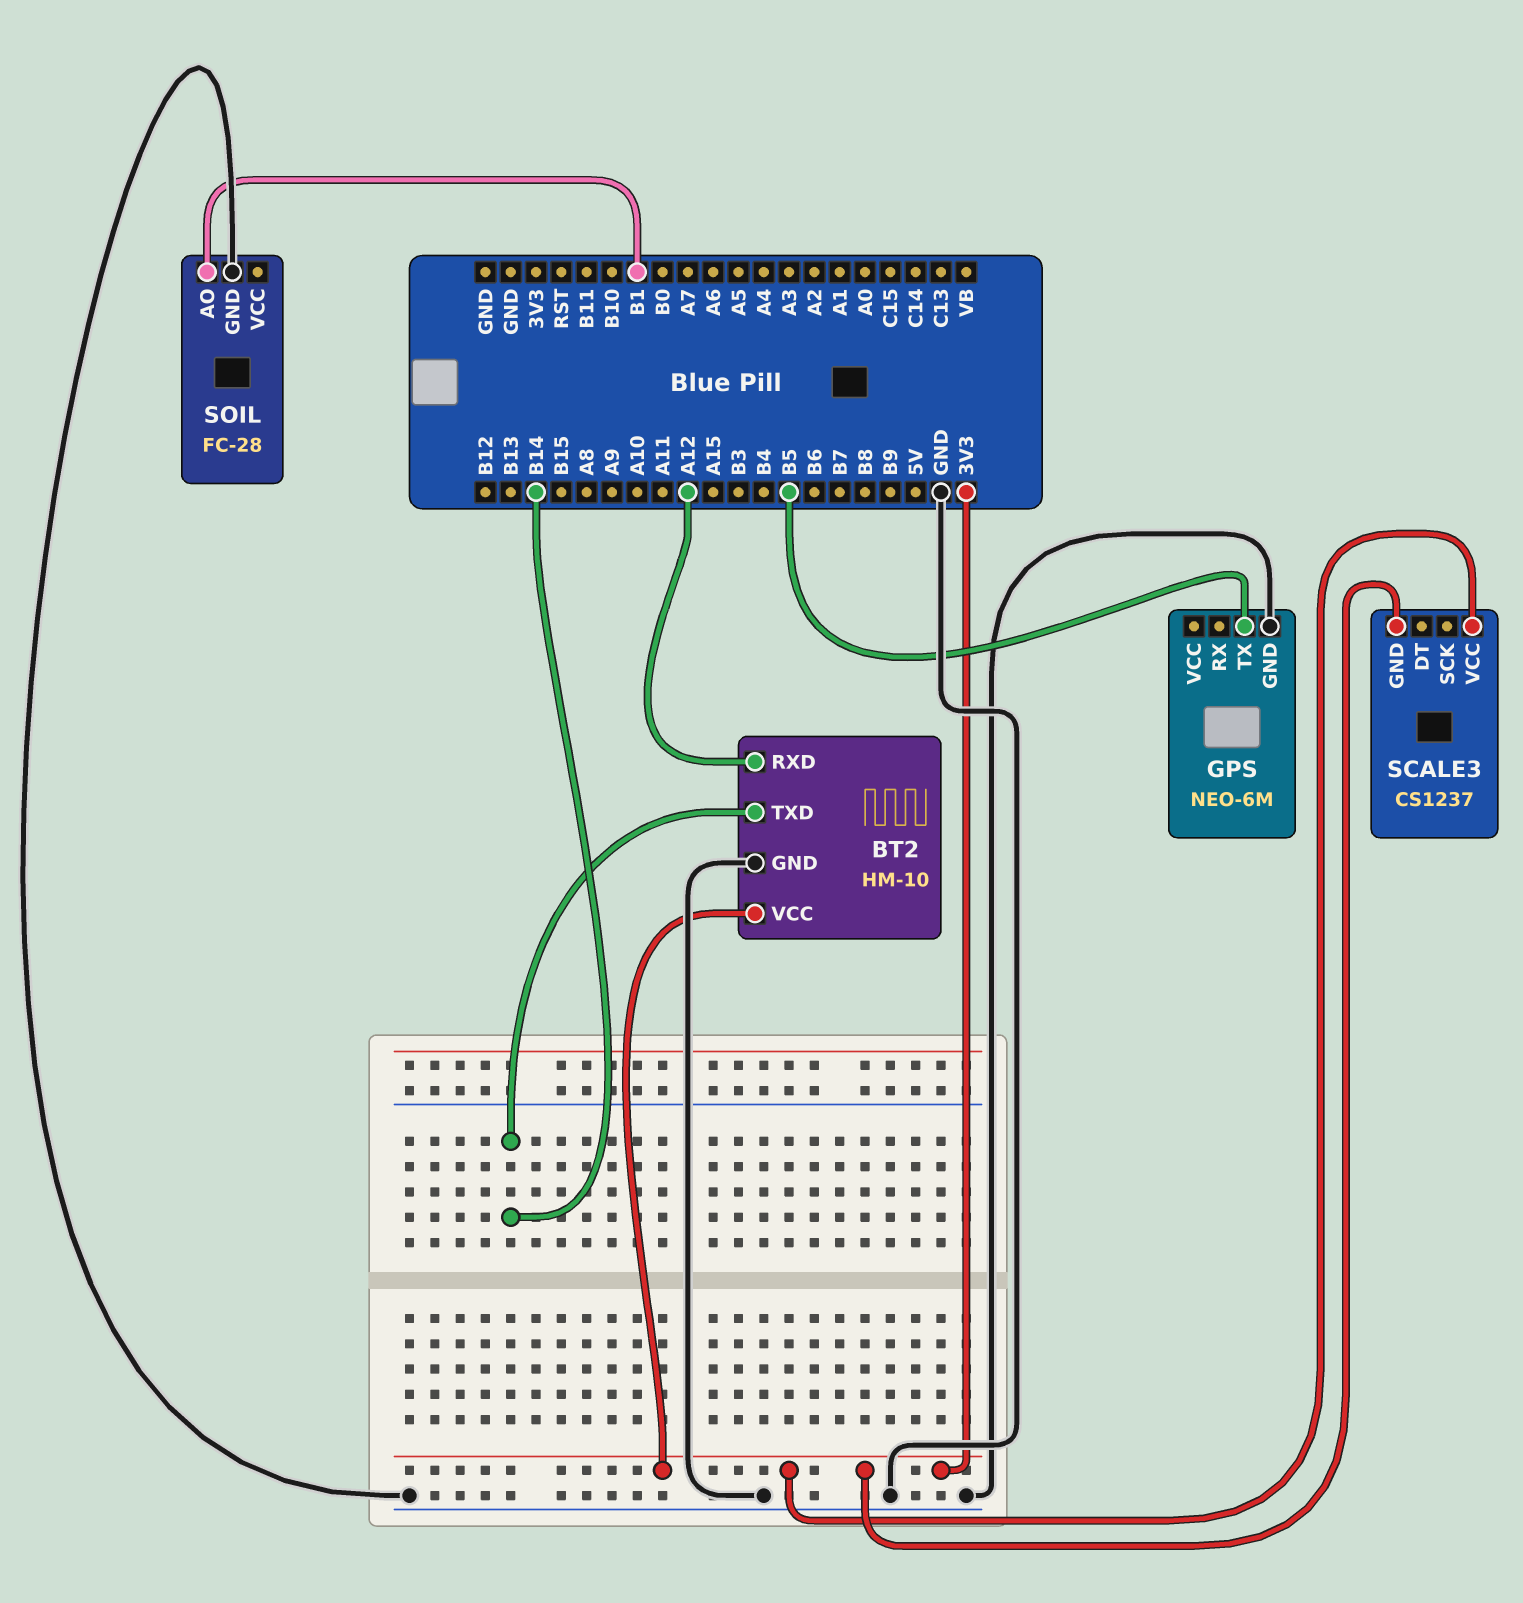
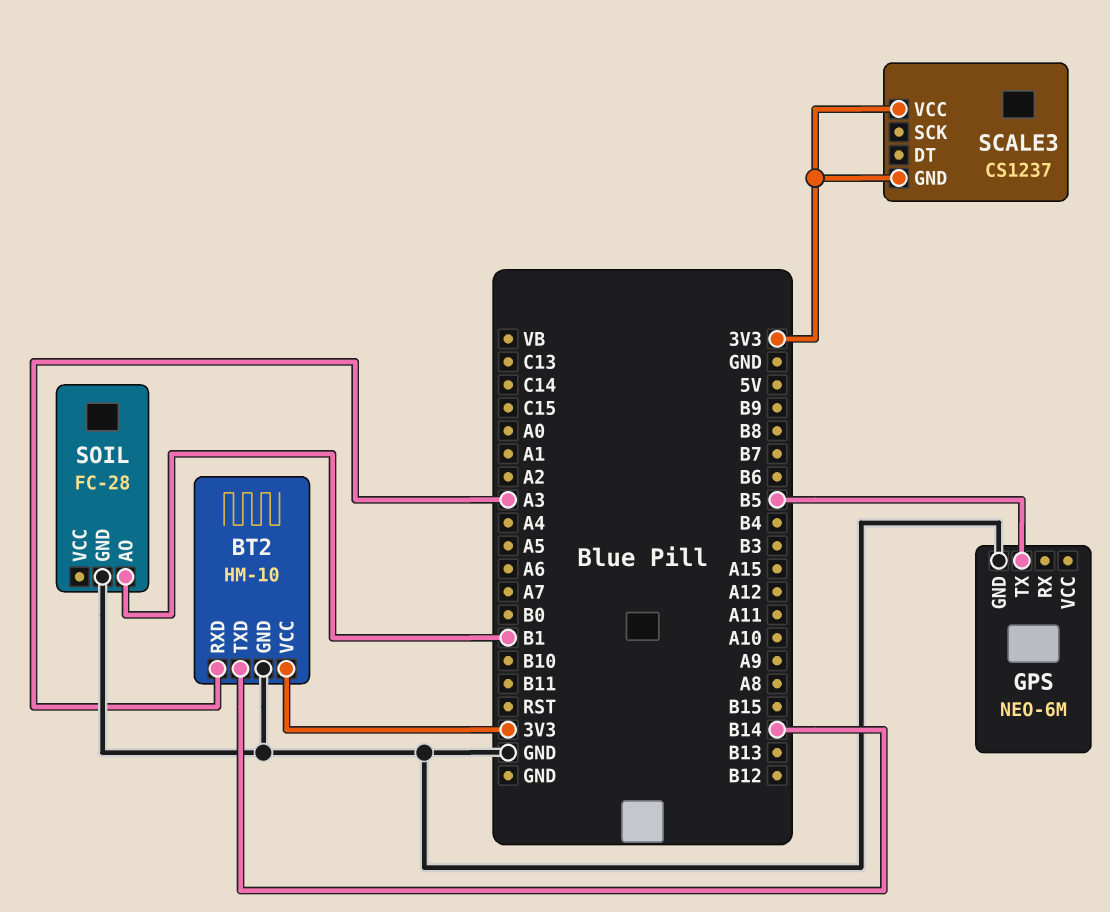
BT2 pin RXD: A12 -> A3

